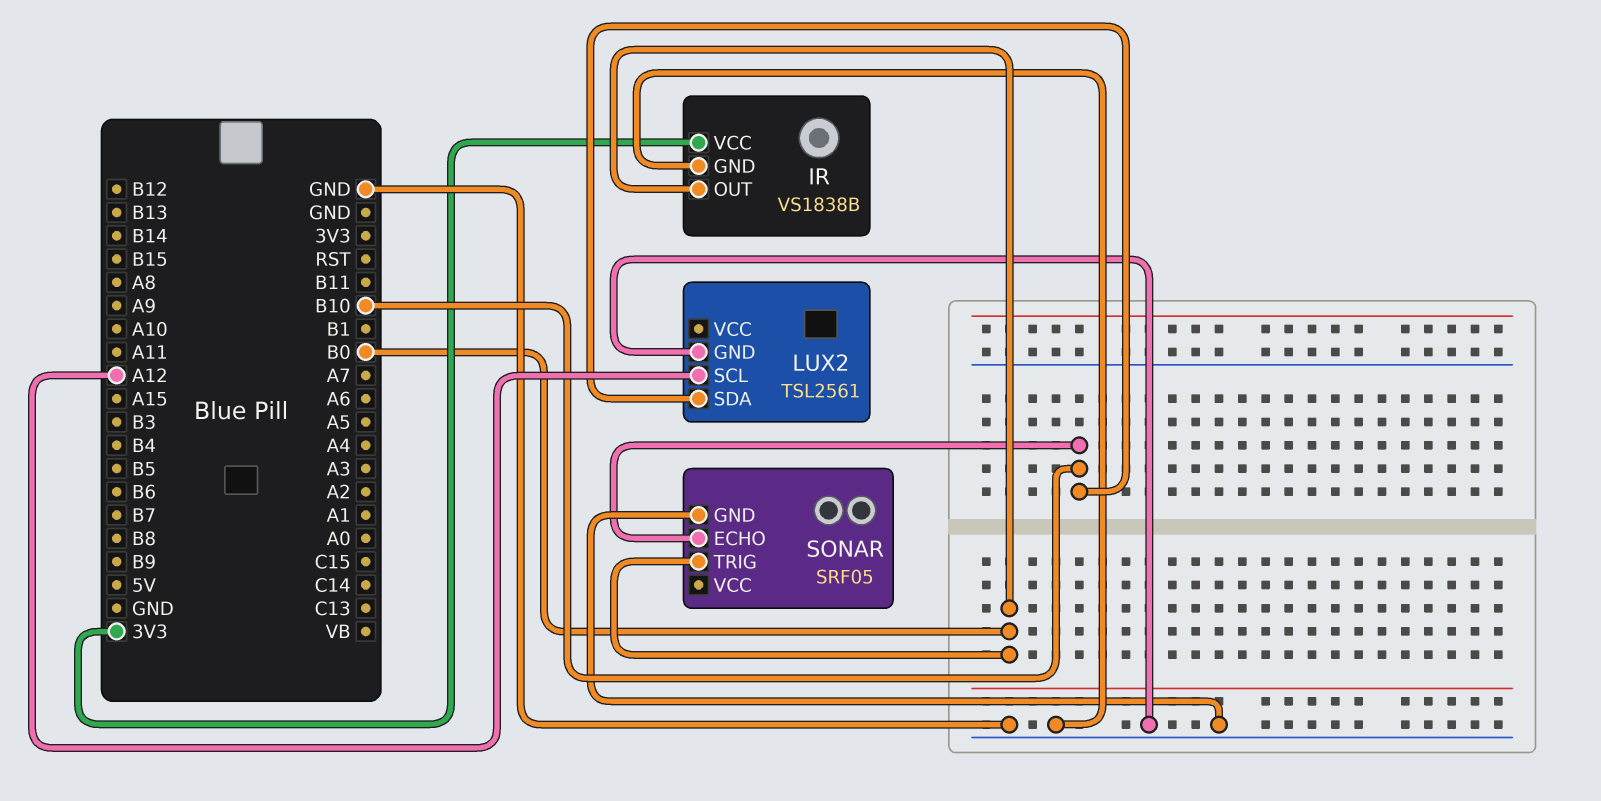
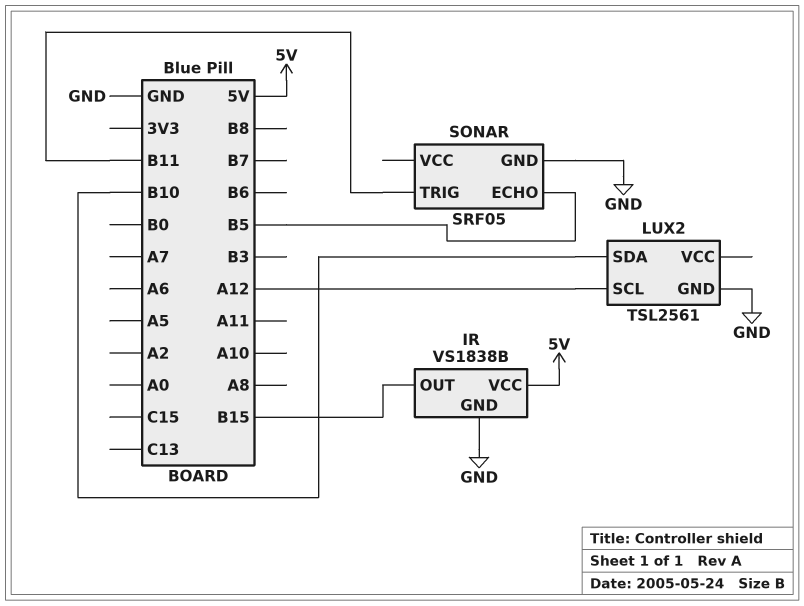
IR pin OUT: B0 -> B15
IR pin VCC: 3V3 -> 5V
SONAR pin ECHO: B10 -> B5
SONAR pin TRIG: B0 -> B11

